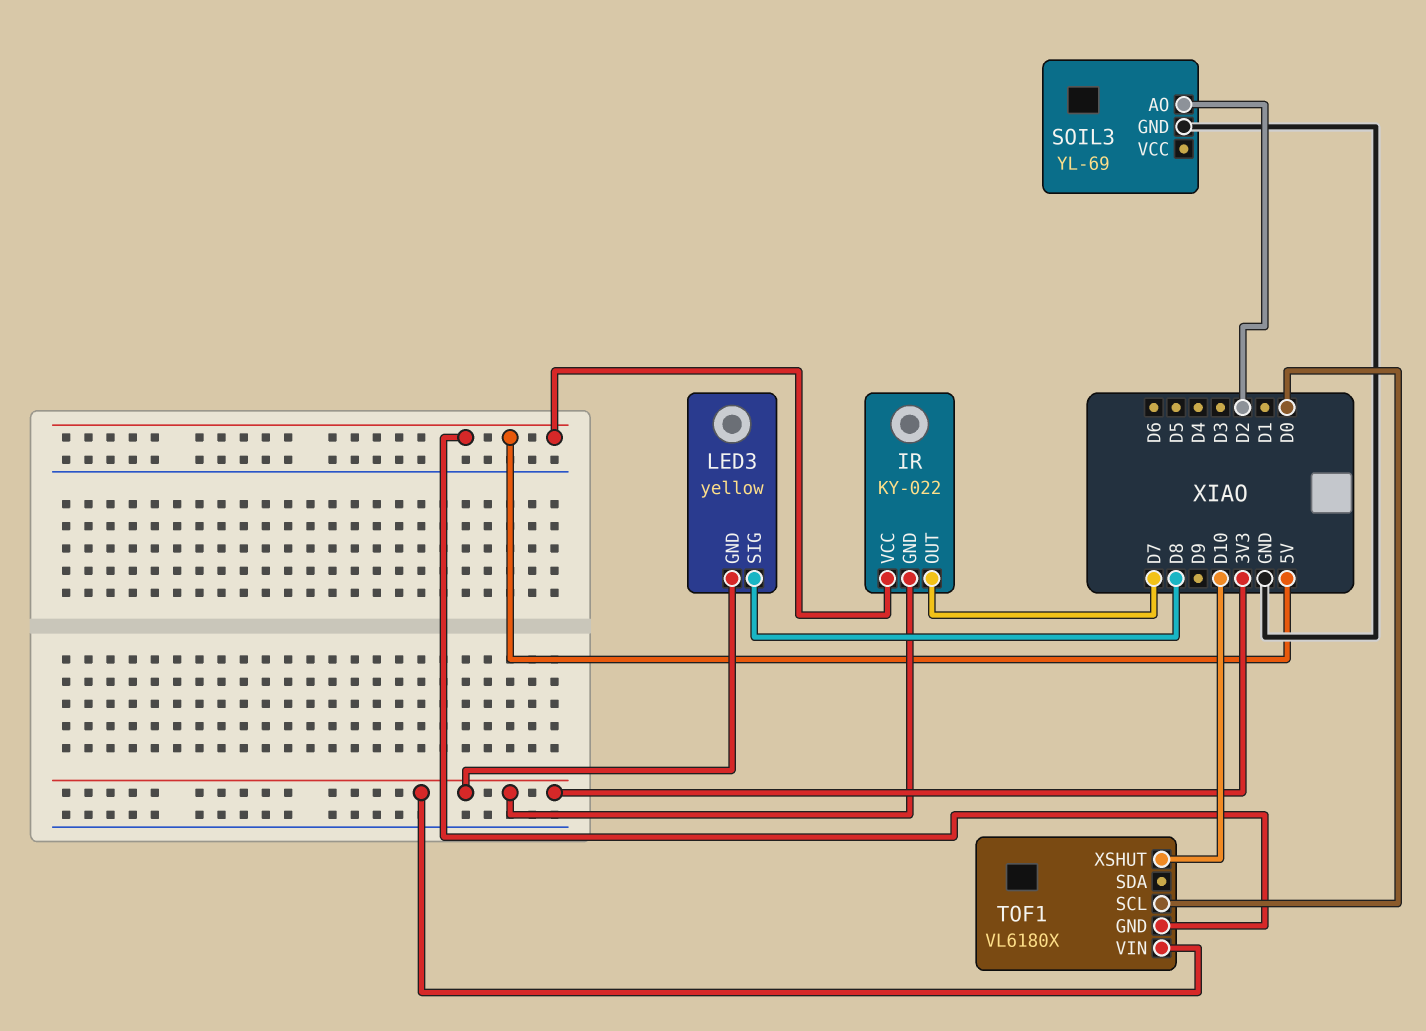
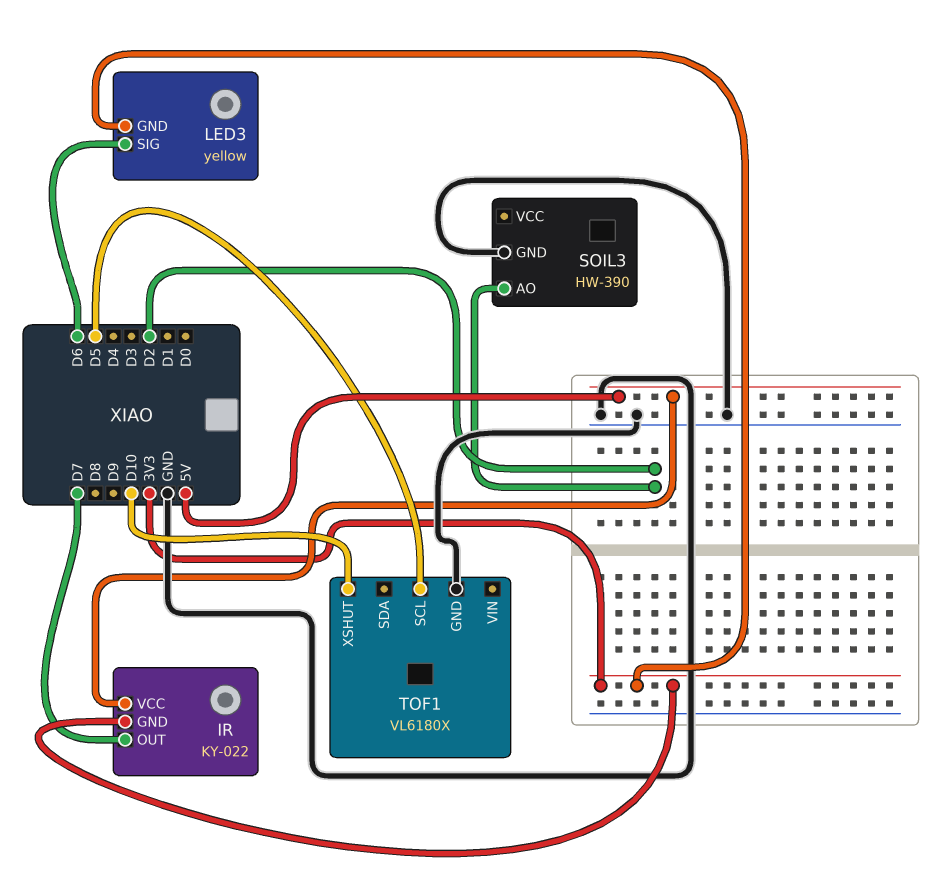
LED3 pin SIG: D8 -> D6
SOIL3: YL-69 -> HW-390
TOF1 pin GND: 5V -> GND
TOF1 pin SCL: D0 -> D5
TOF1 pin VIN: 3V3 -> none

